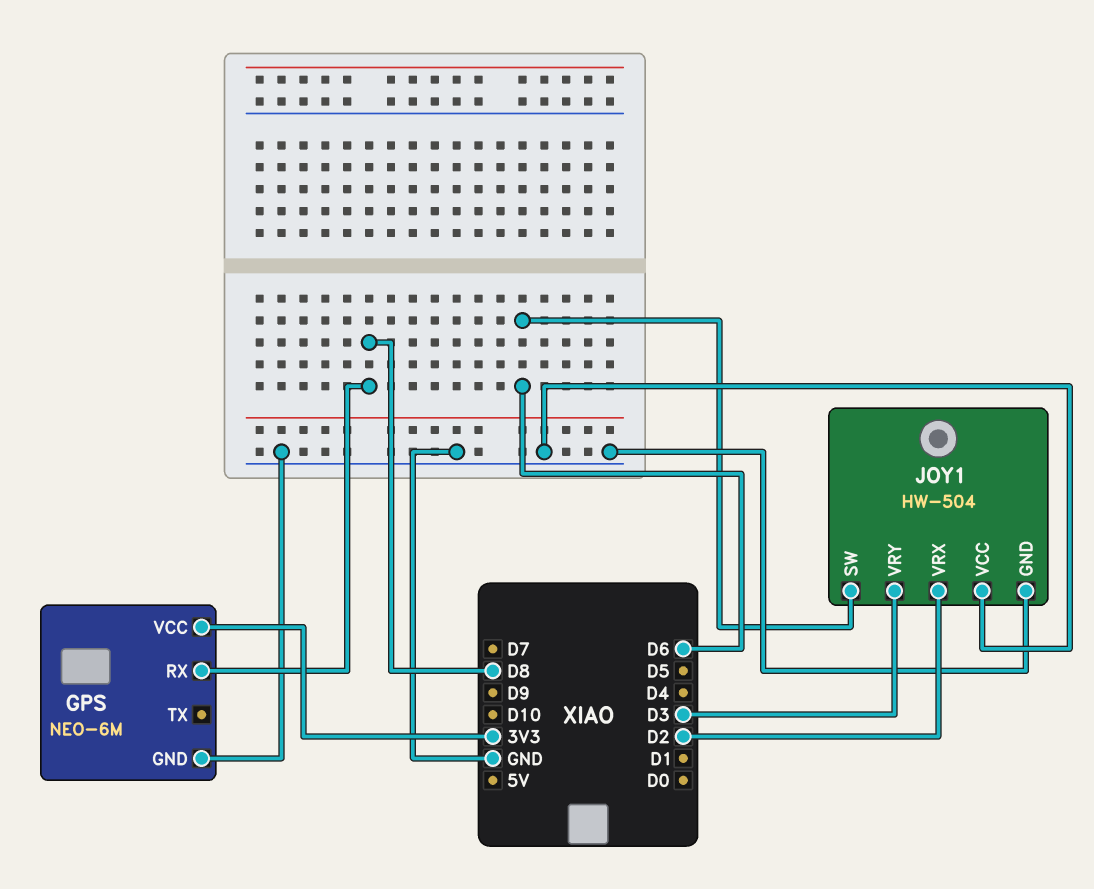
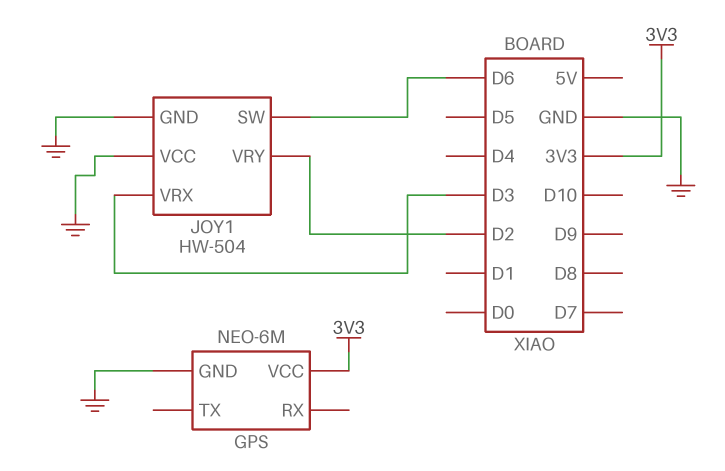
GPS pin RX: D8 -> none
JOY1 pin VRX: D2 -> D3
JOY1 pin VRY: D3 -> D2

